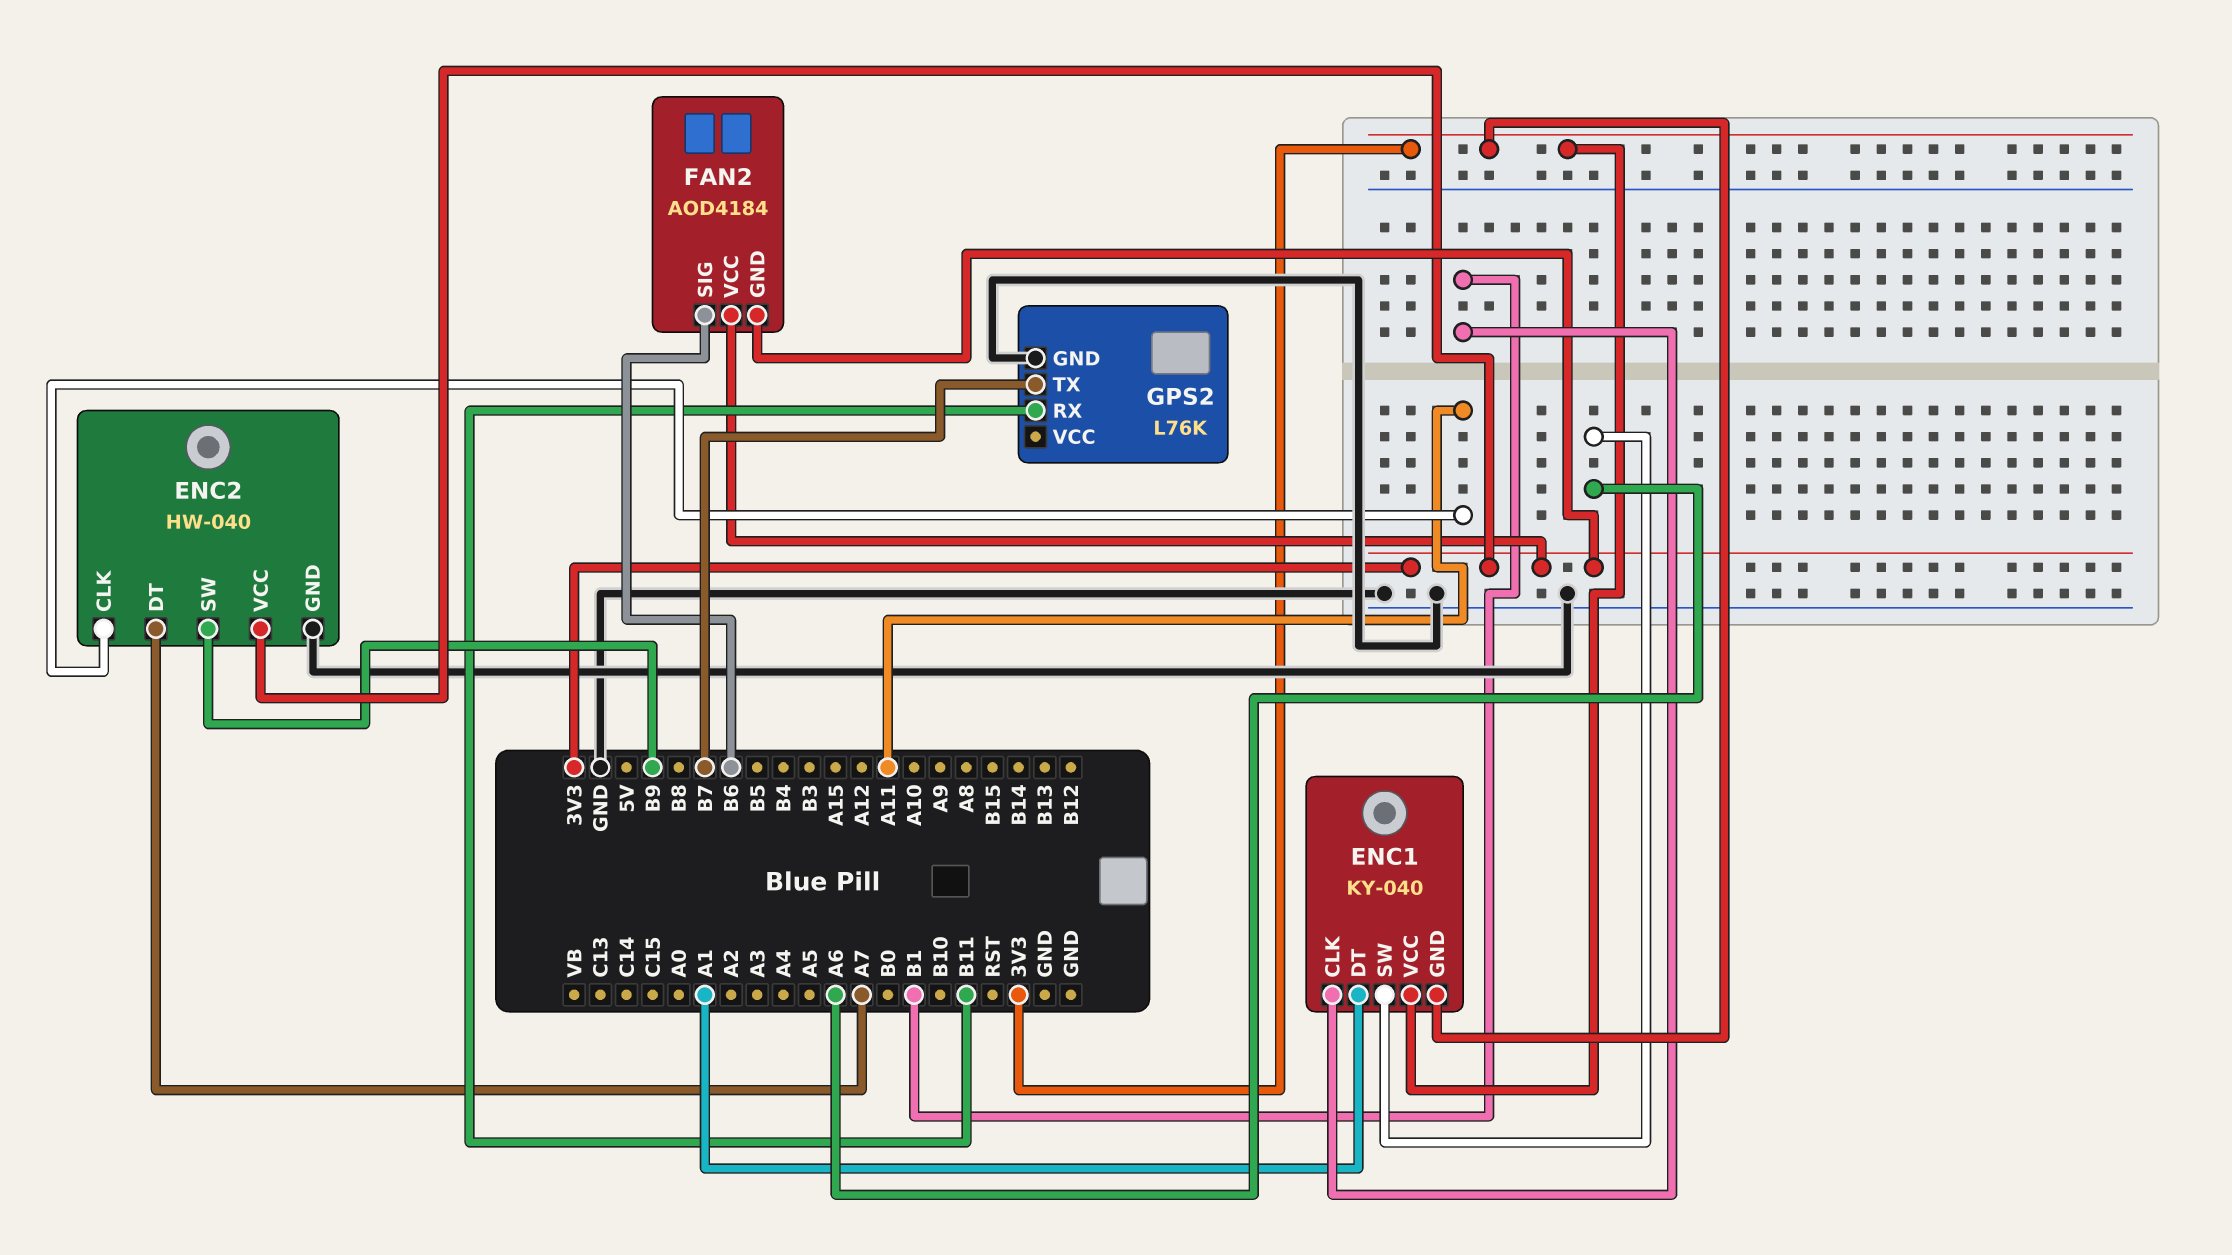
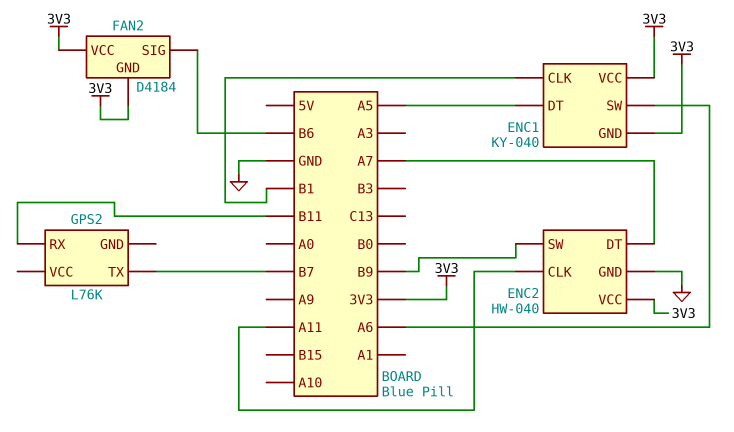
ENC1 pin DT: A1 -> A5
FAN2: AOD4184 -> D4184
GPS2 pin GND: GND -> none

